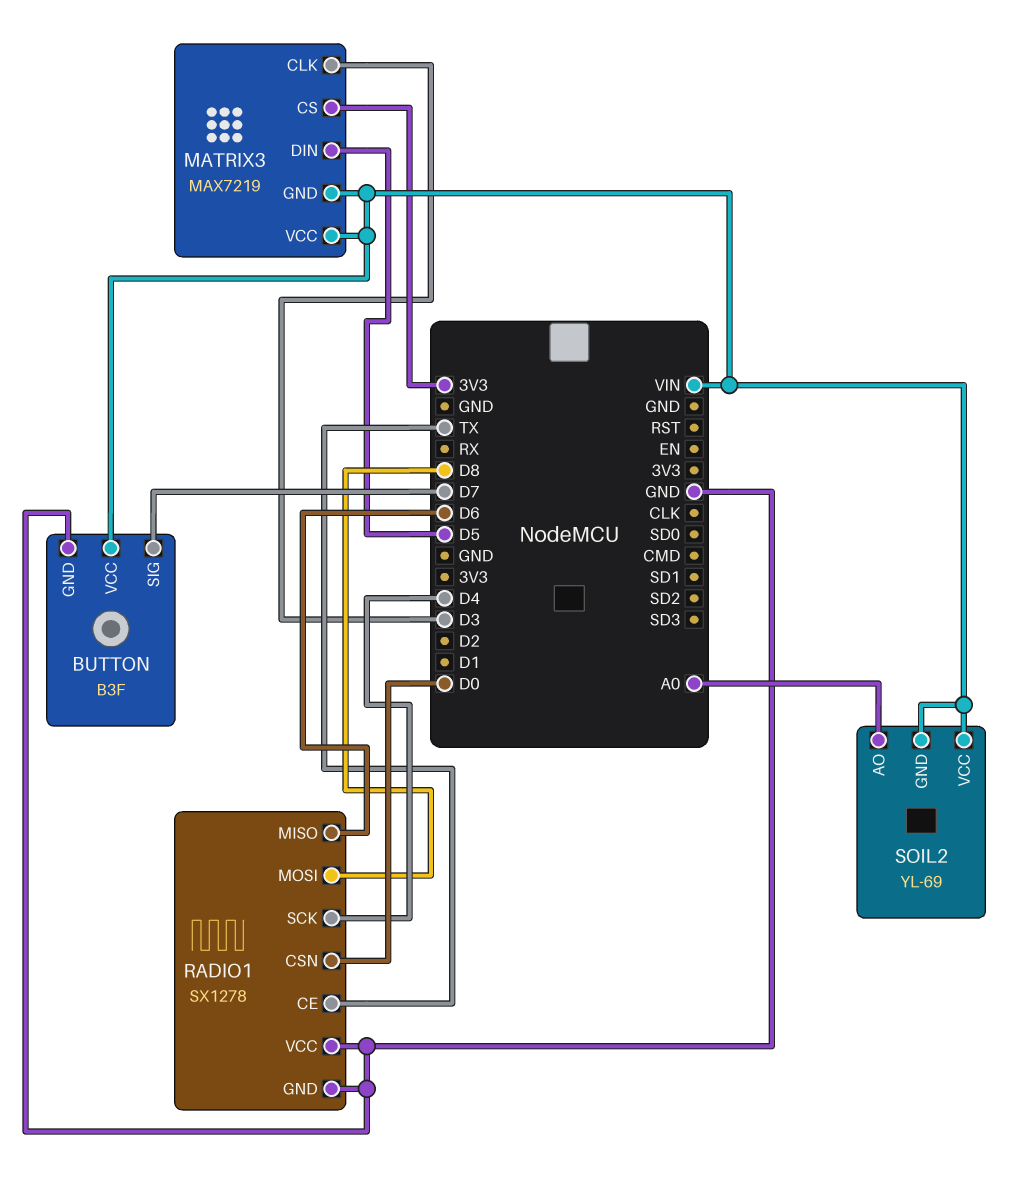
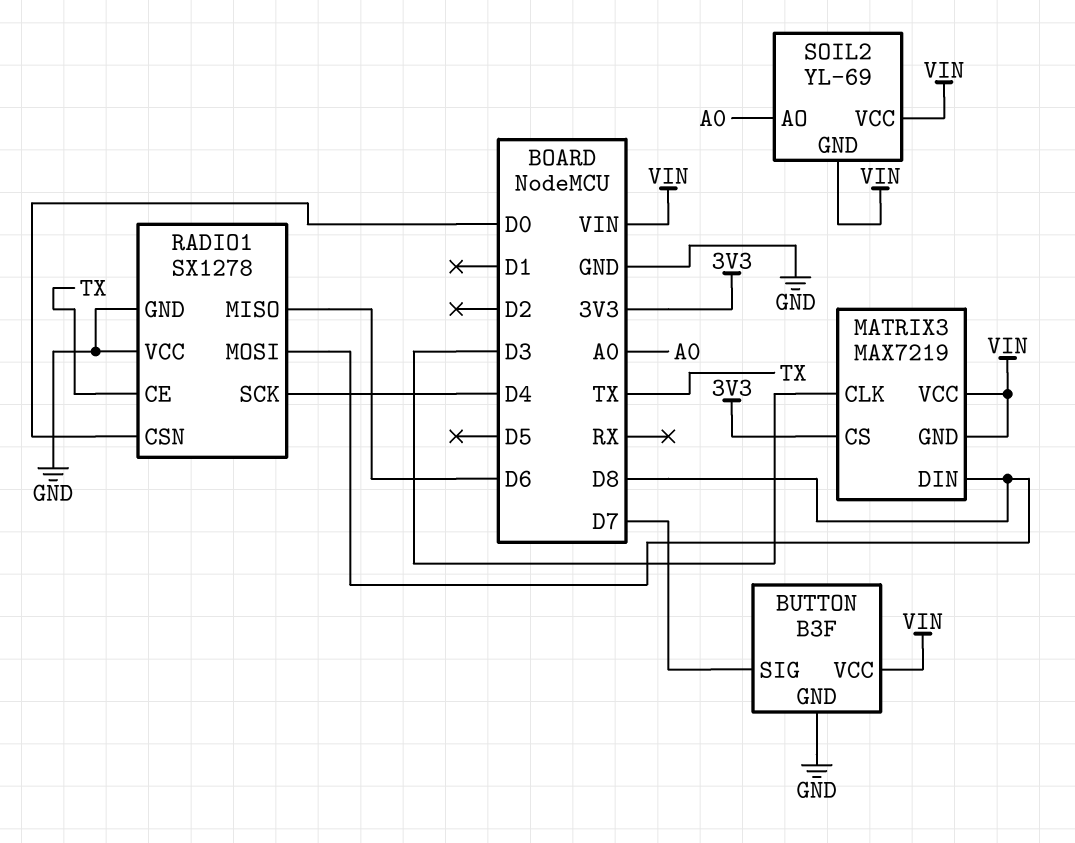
MATRIX3 pin DIN: D5 -> D8

